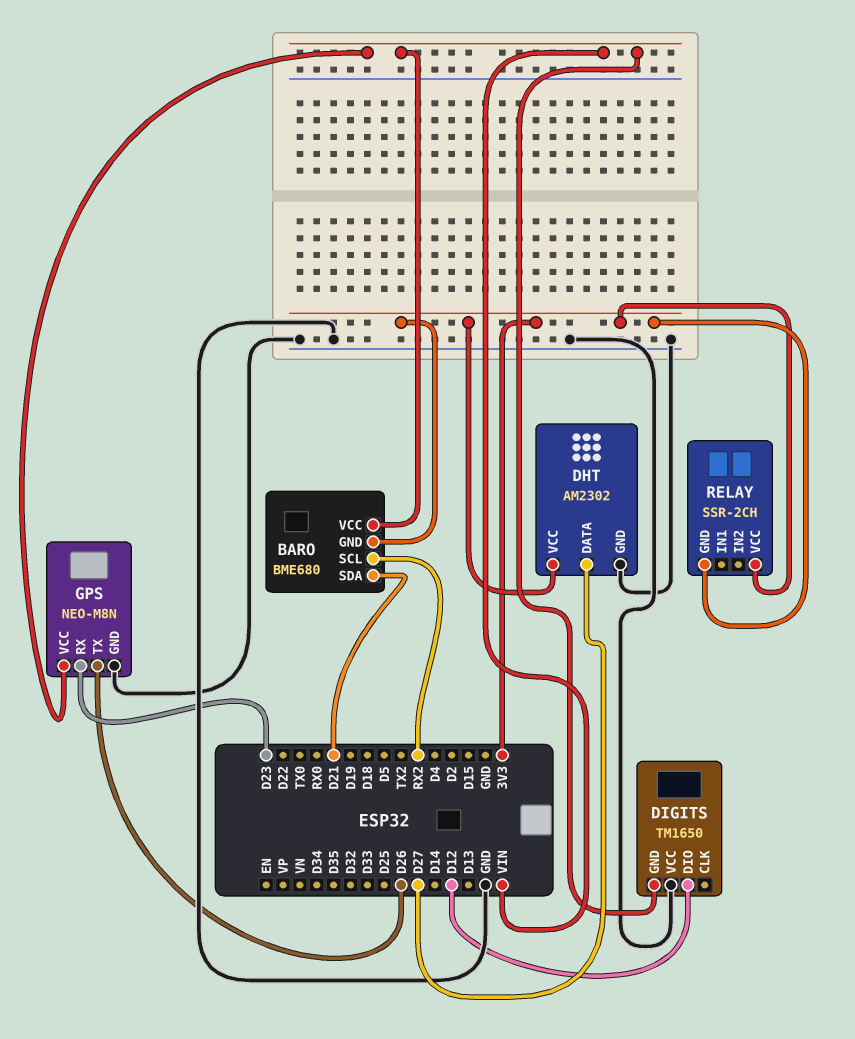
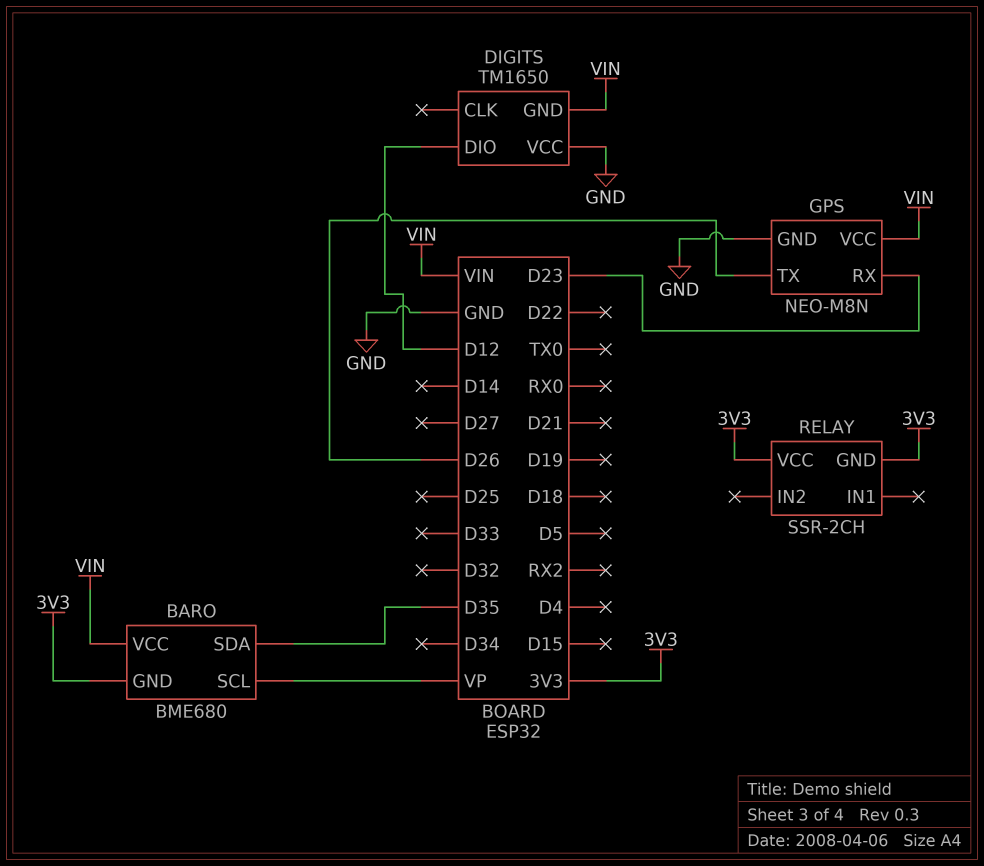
BARO pin SCL: RX2 -> VP
BARO pin SDA: D21 -> D35
DHT: AM2302 -> none
DHT pin DATA: D27 -> none
DHT pin GND: GND -> none
DHT pin VCC: 3V3 -> none

